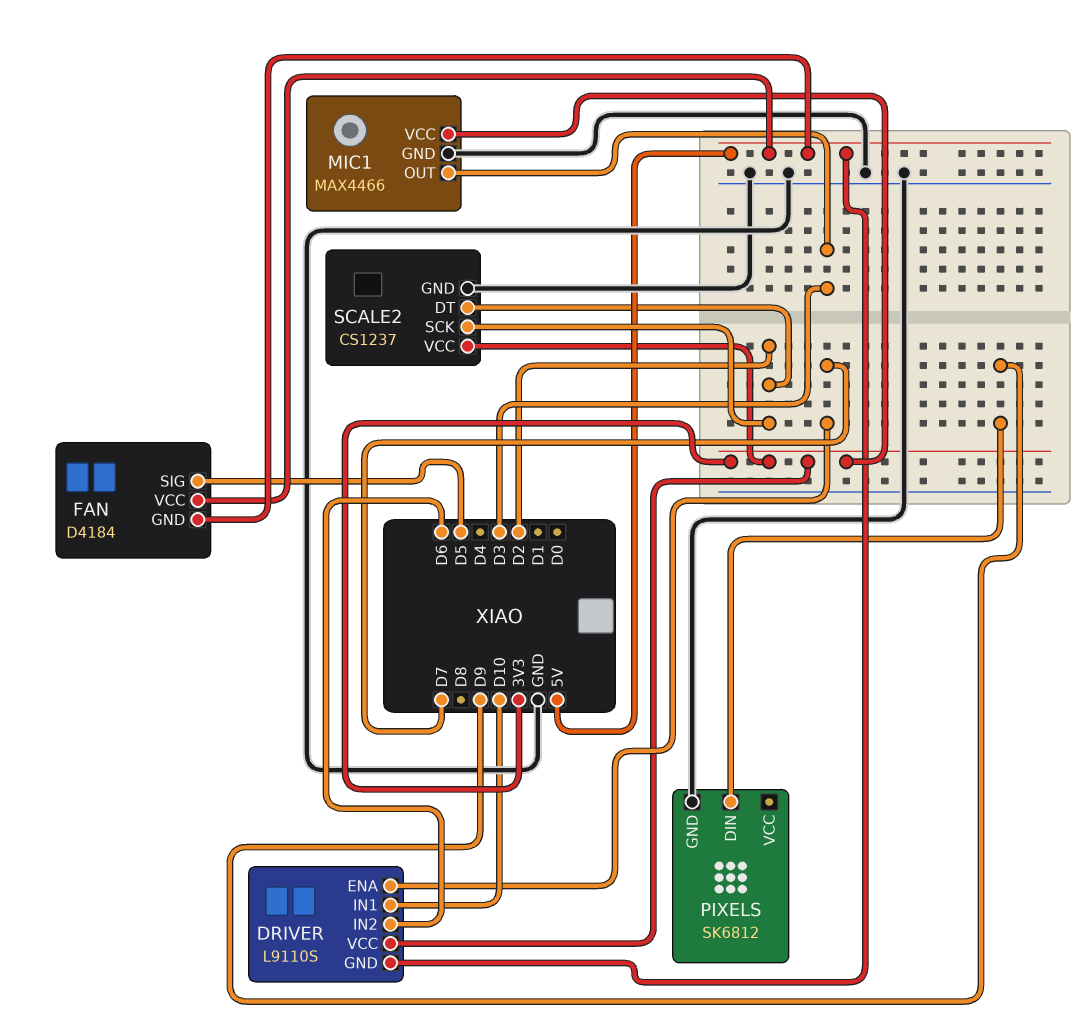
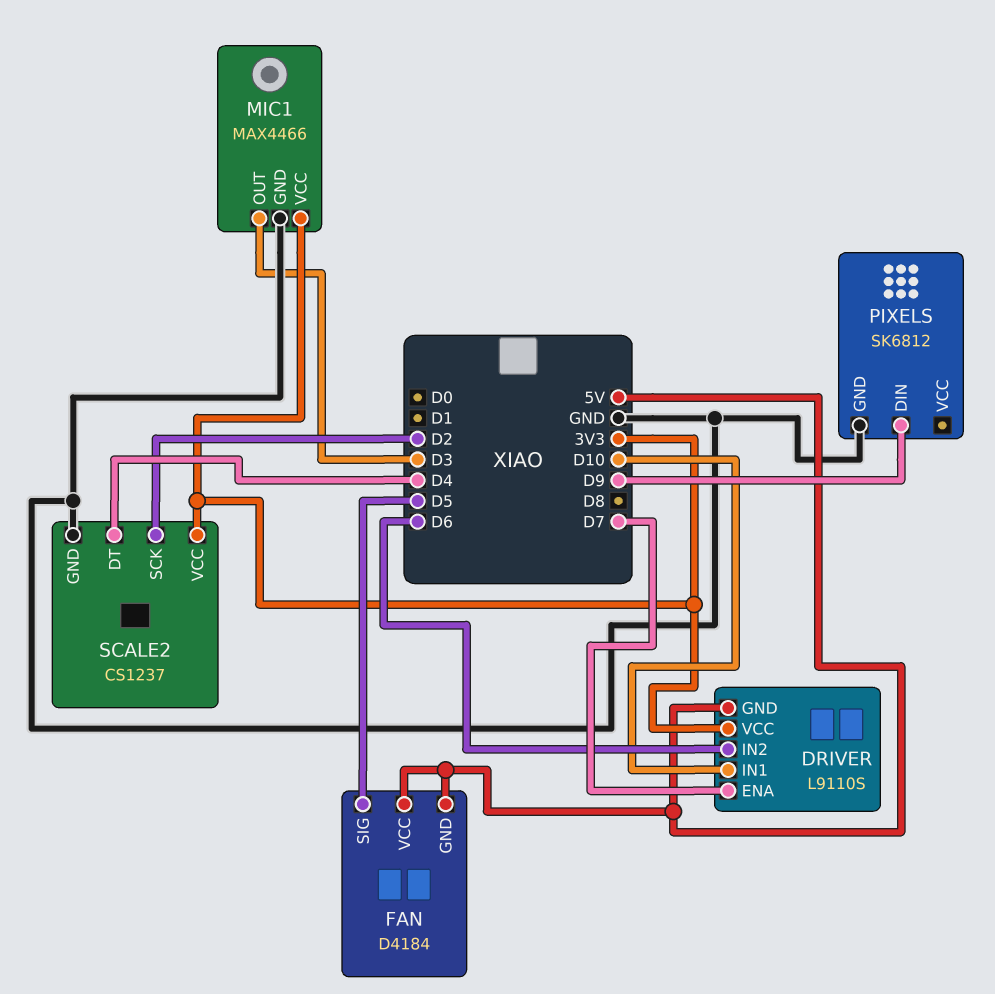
SCALE2 pin DT: D2 -> D4

